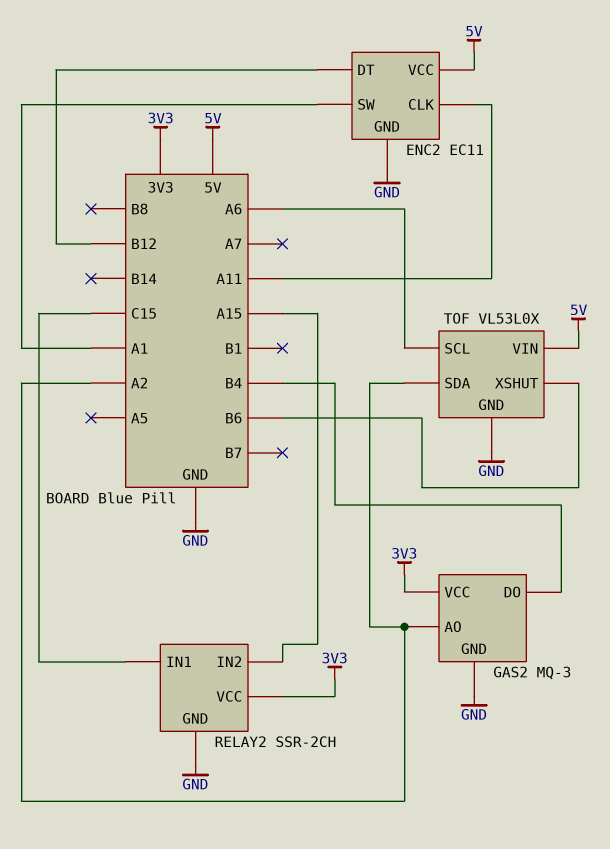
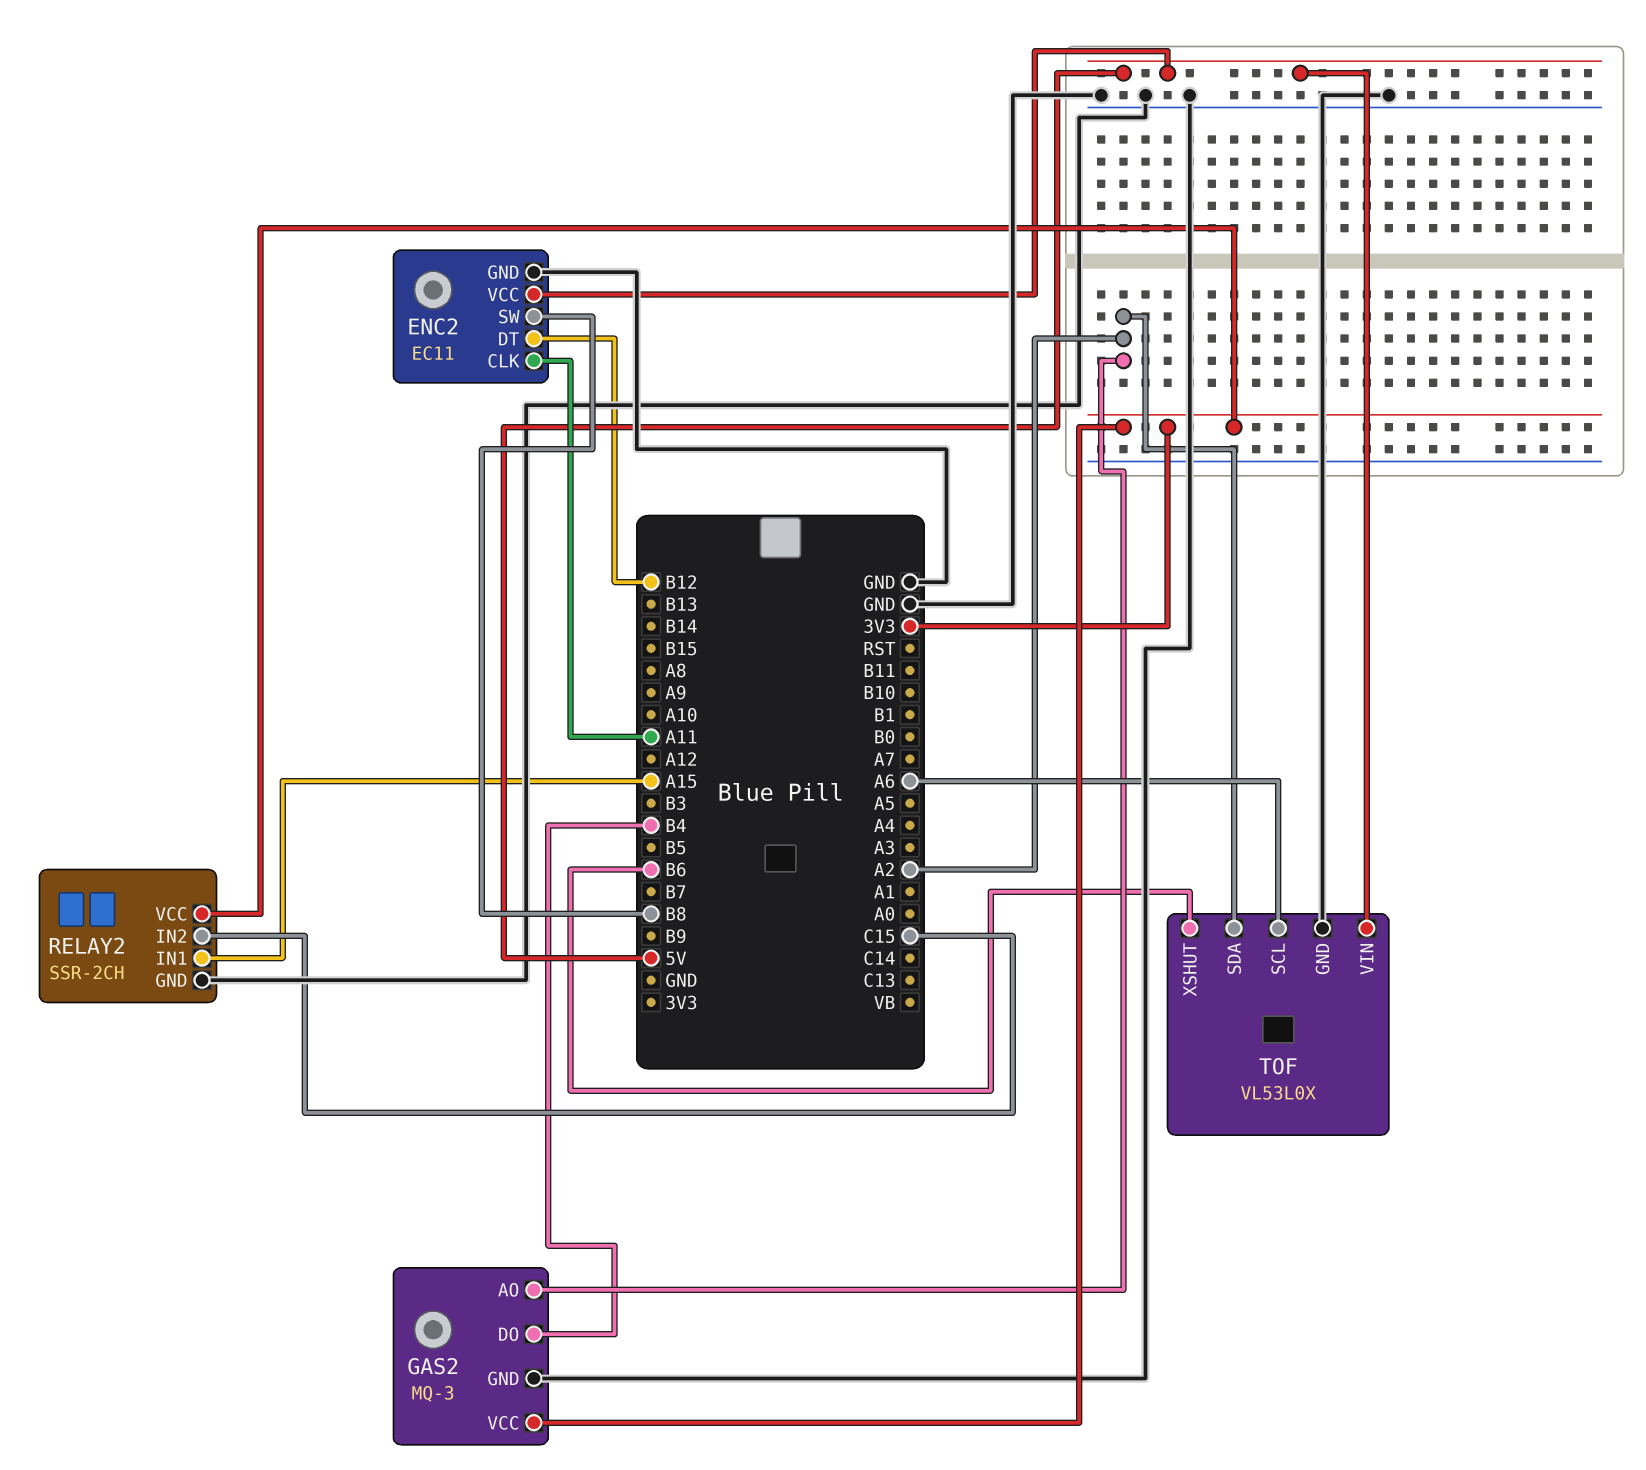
ENC2 pin SW: A1 -> B8
RELAY2 pin IN1: C15 -> A15
RELAY2 pin IN2: A15 -> C15

